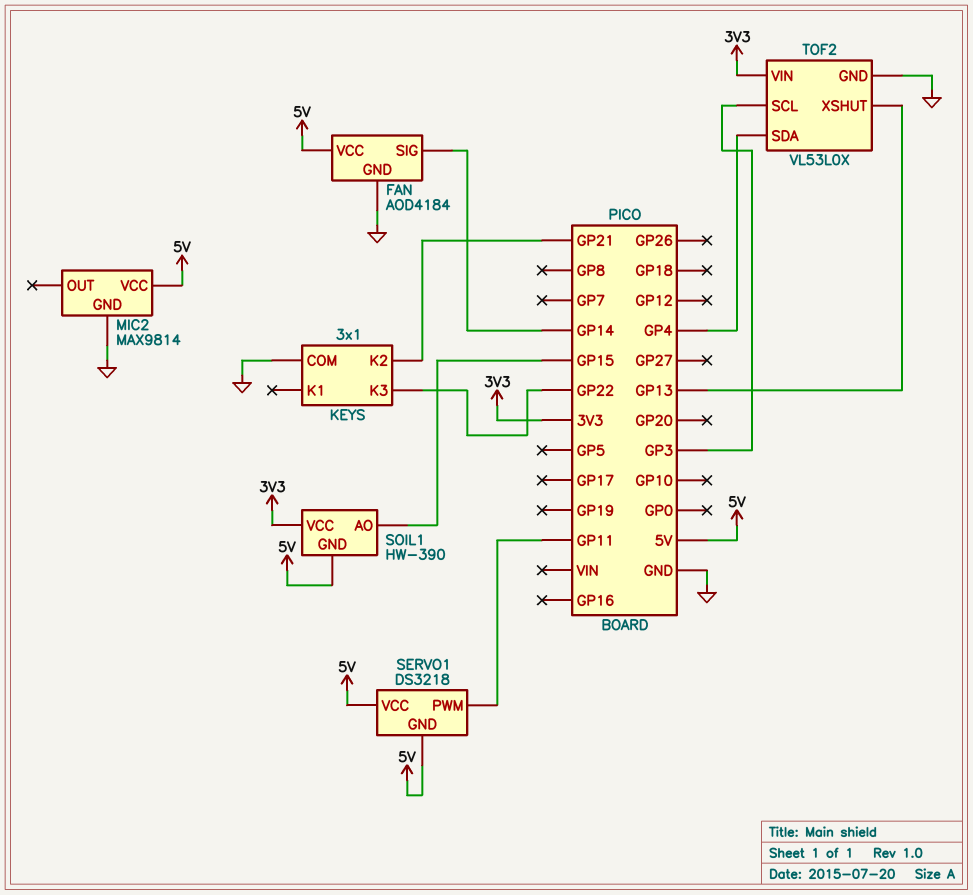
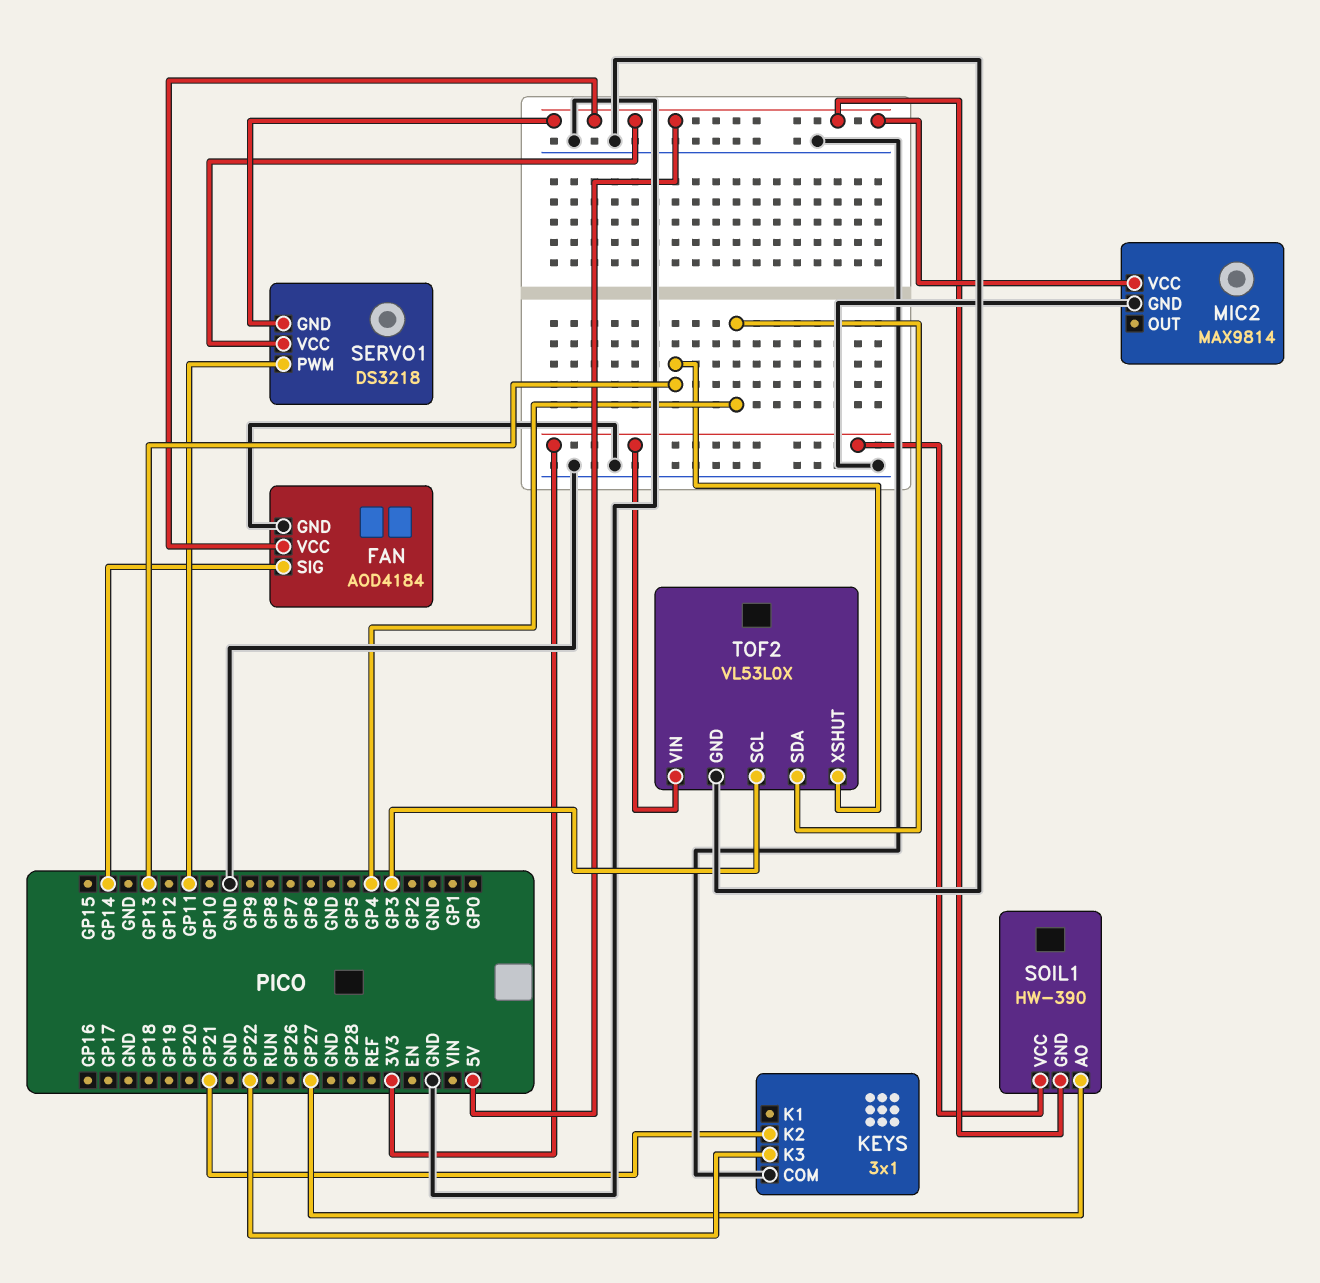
SOIL1 pin AO: GP15 -> GP27

